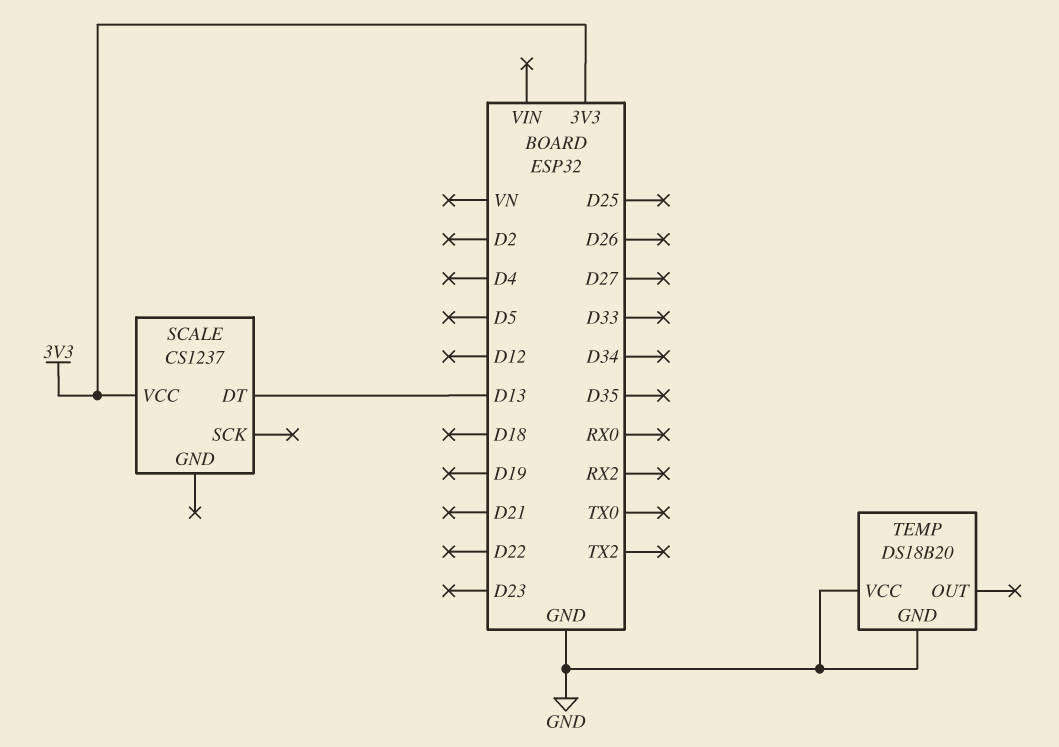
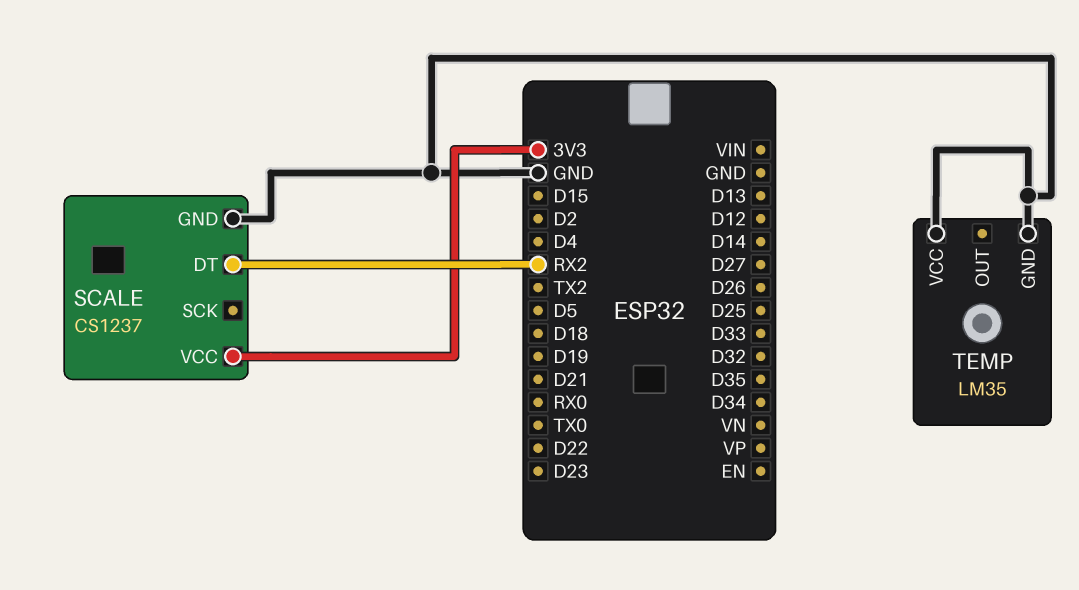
SCALE pin DT: D13 -> RX2
SCALE pin GND: none -> GND
TEMP: DS18B20 -> LM35

